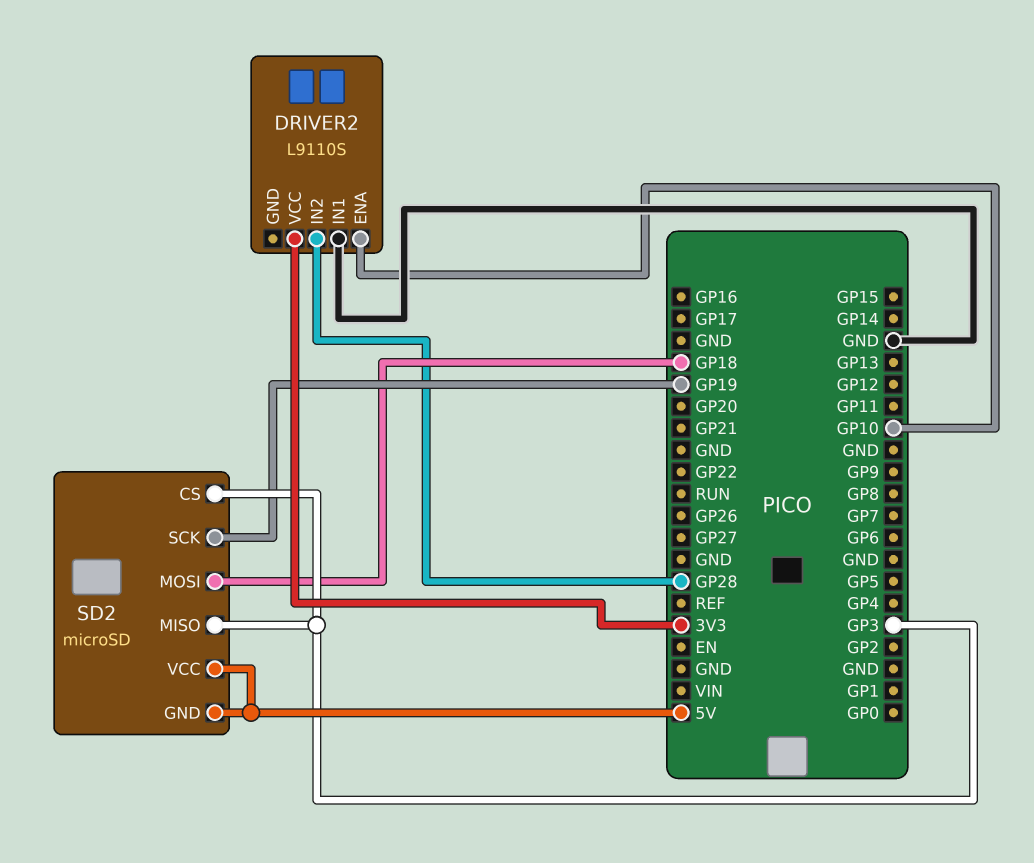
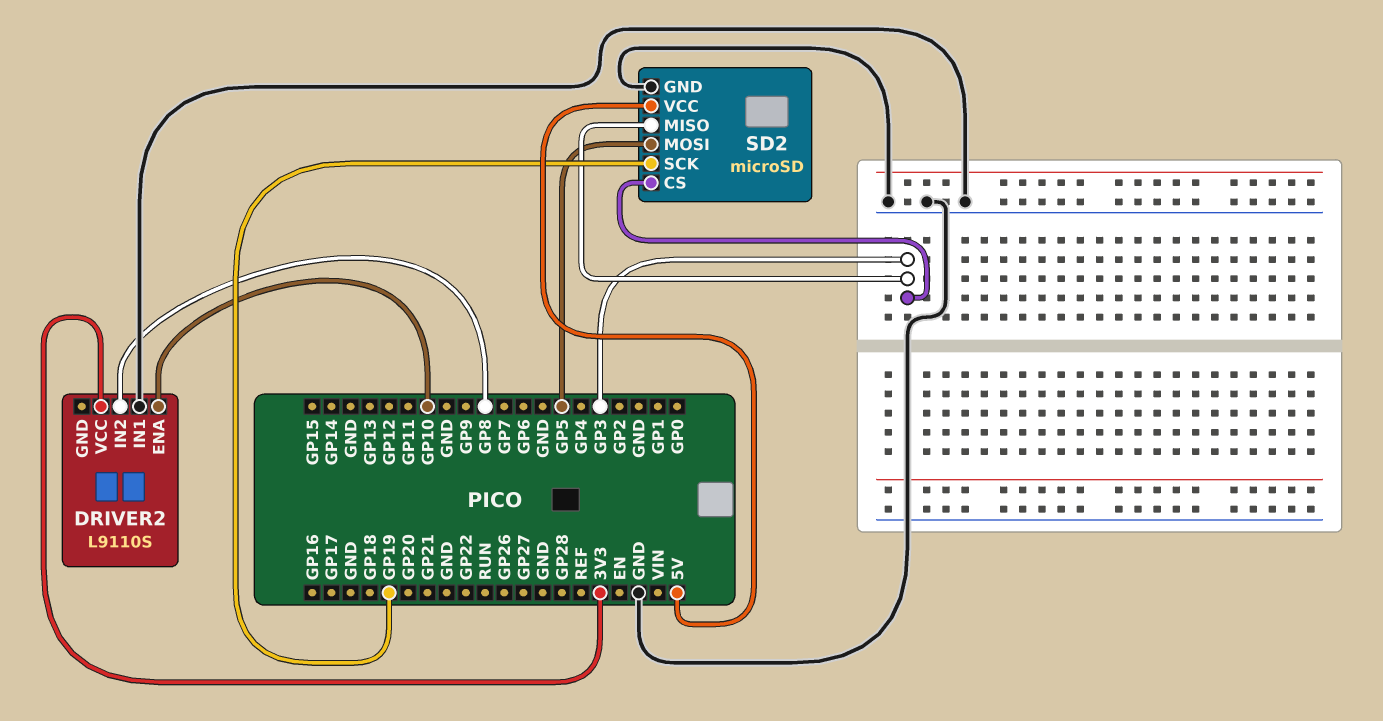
DRIVER2 pin IN2: GP28 -> GP8
SD2 pin GND: 5V -> GND
SD2 pin MOSI: GP18 -> GP5

